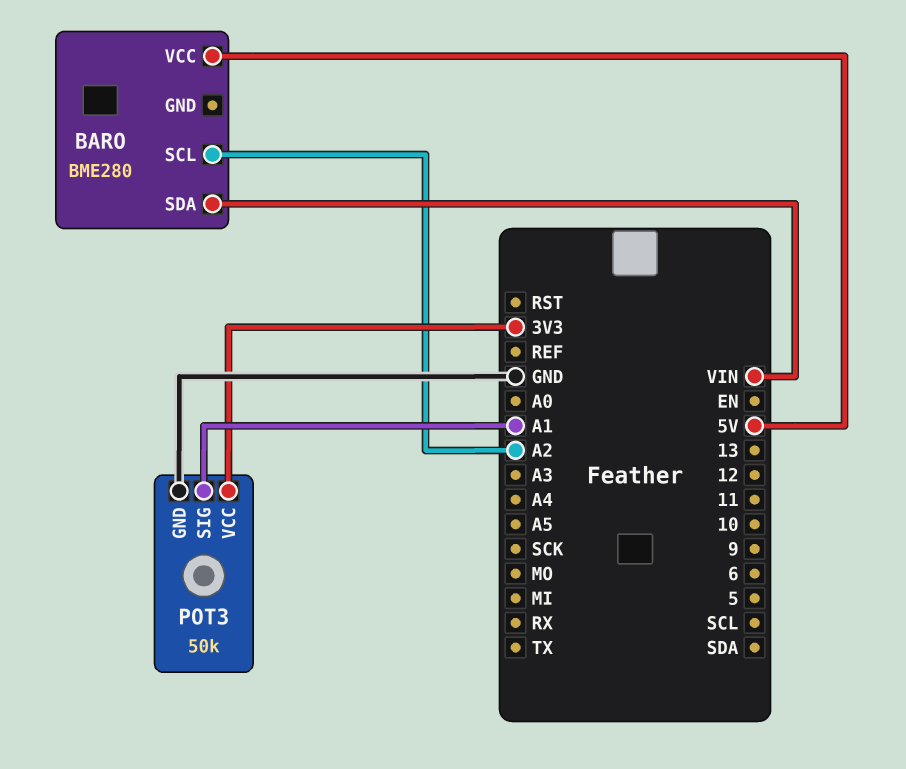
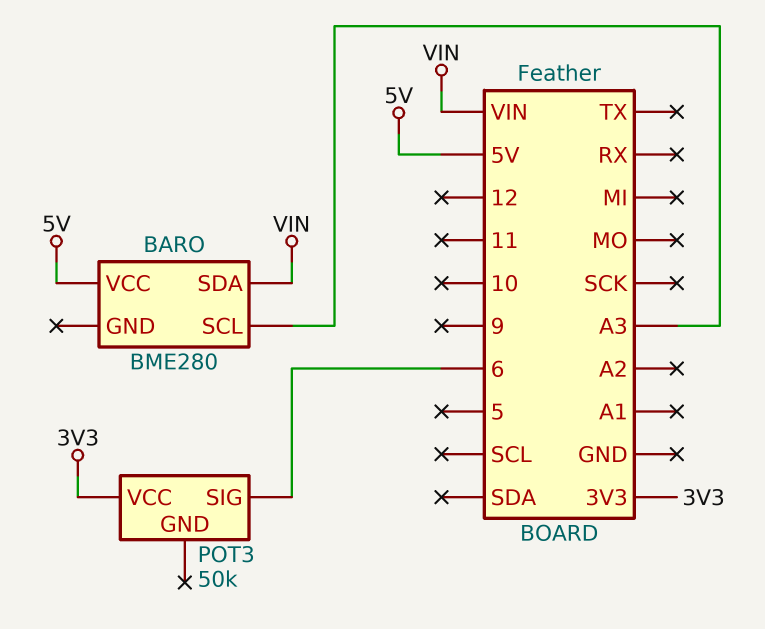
BARO pin SCL: A2 -> A3
POT3 pin GND: GND -> none
POT3 pin SIG: A1 -> 6

